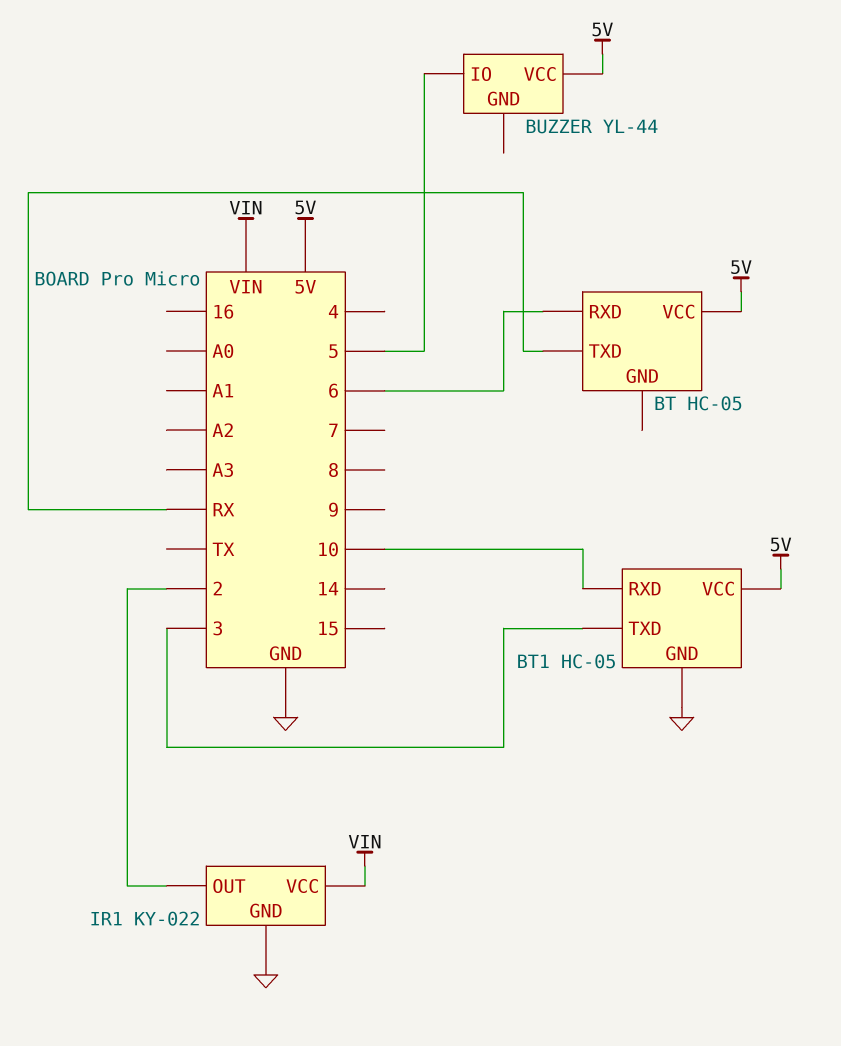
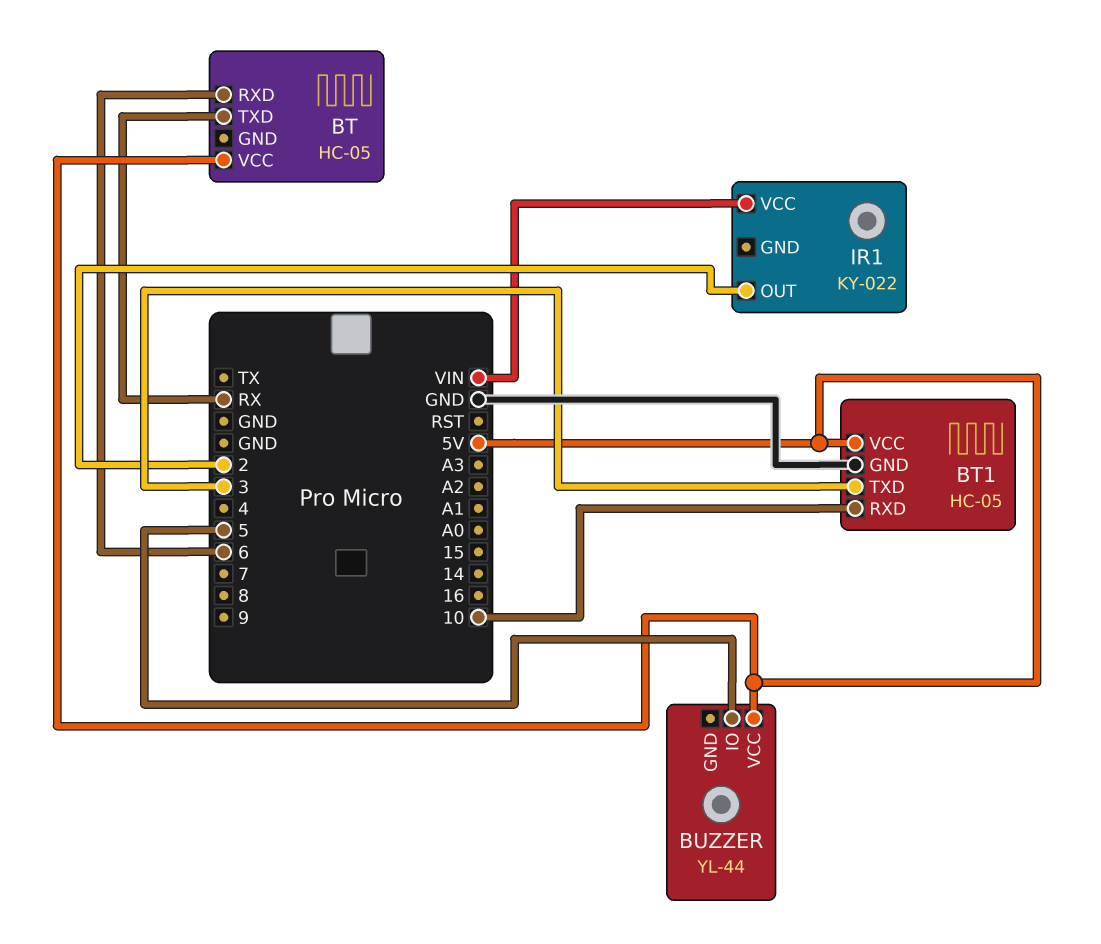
IR1 pin GND: GND -> none

